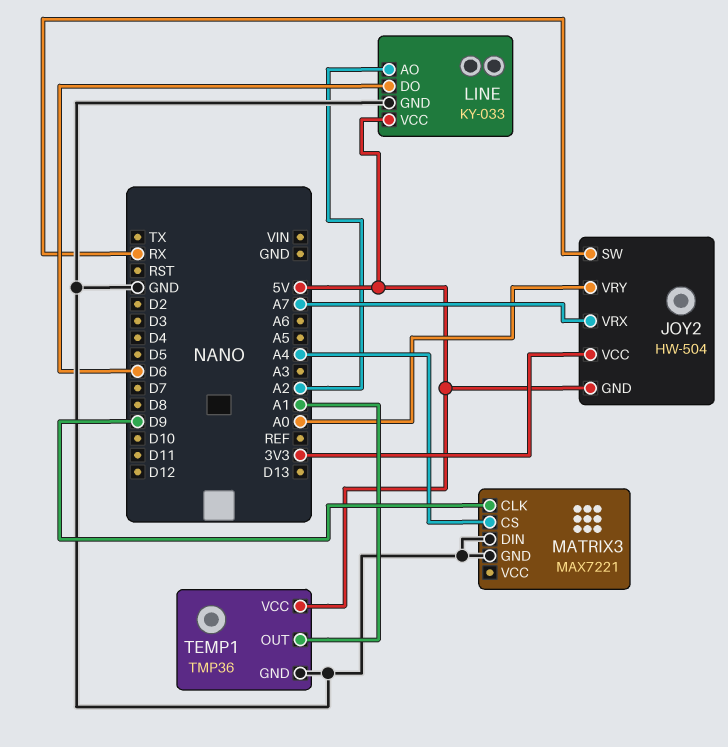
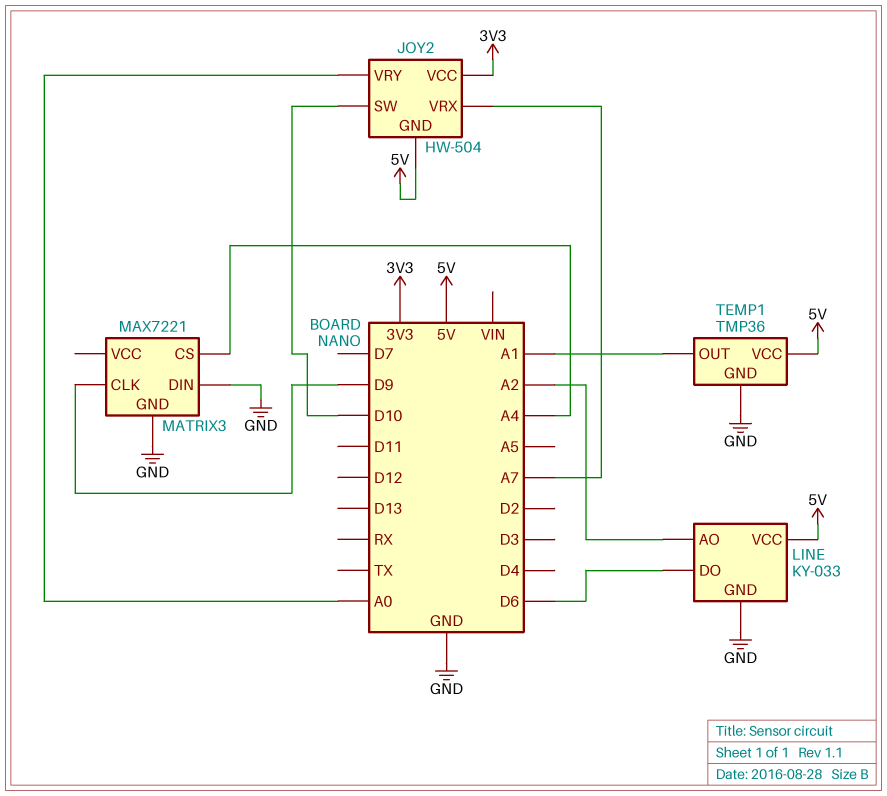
JOY2 pin SW: RX -> D10

